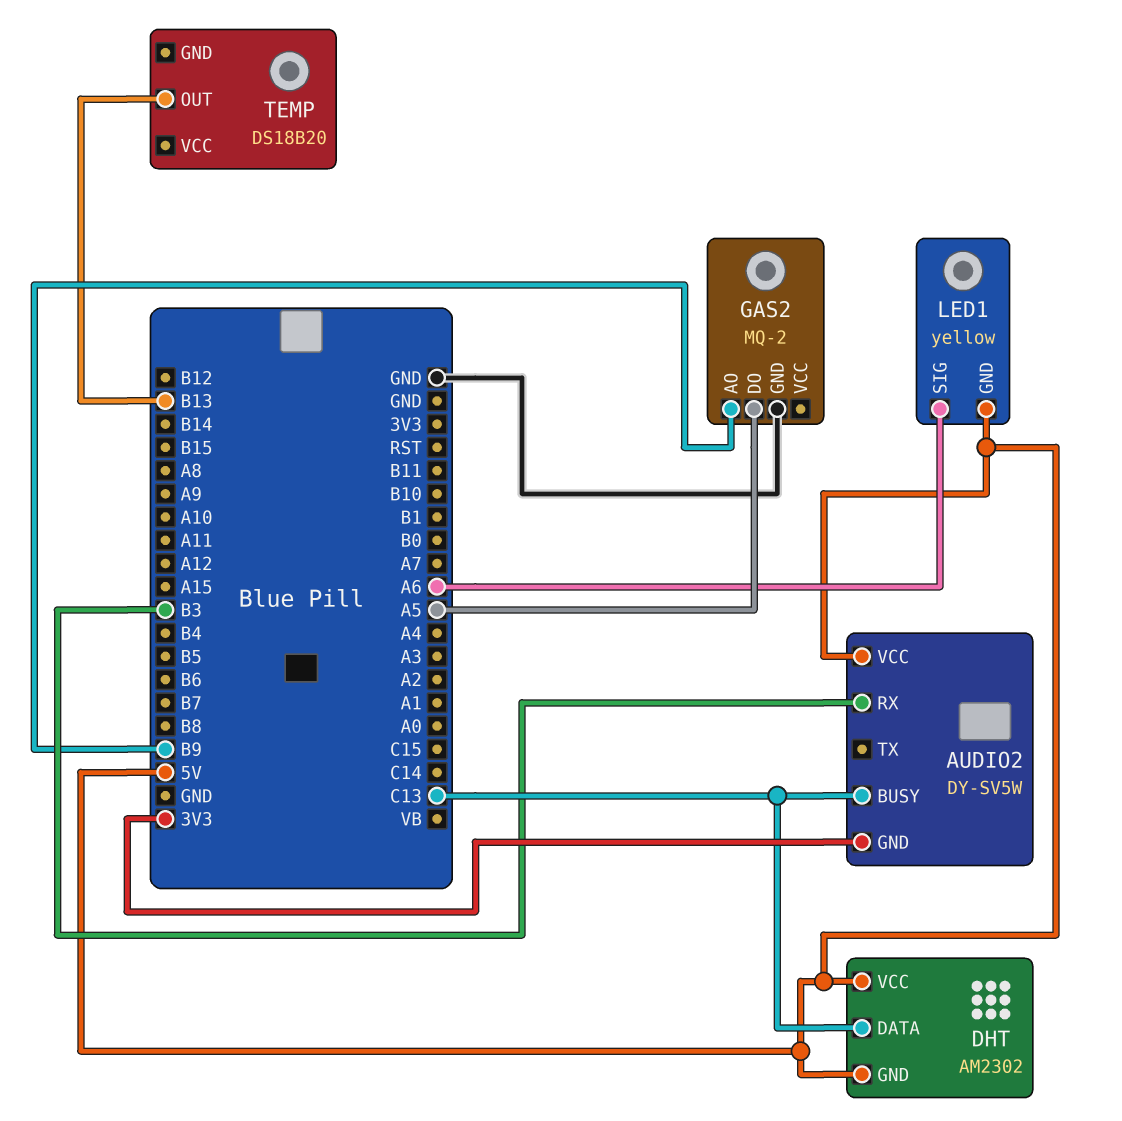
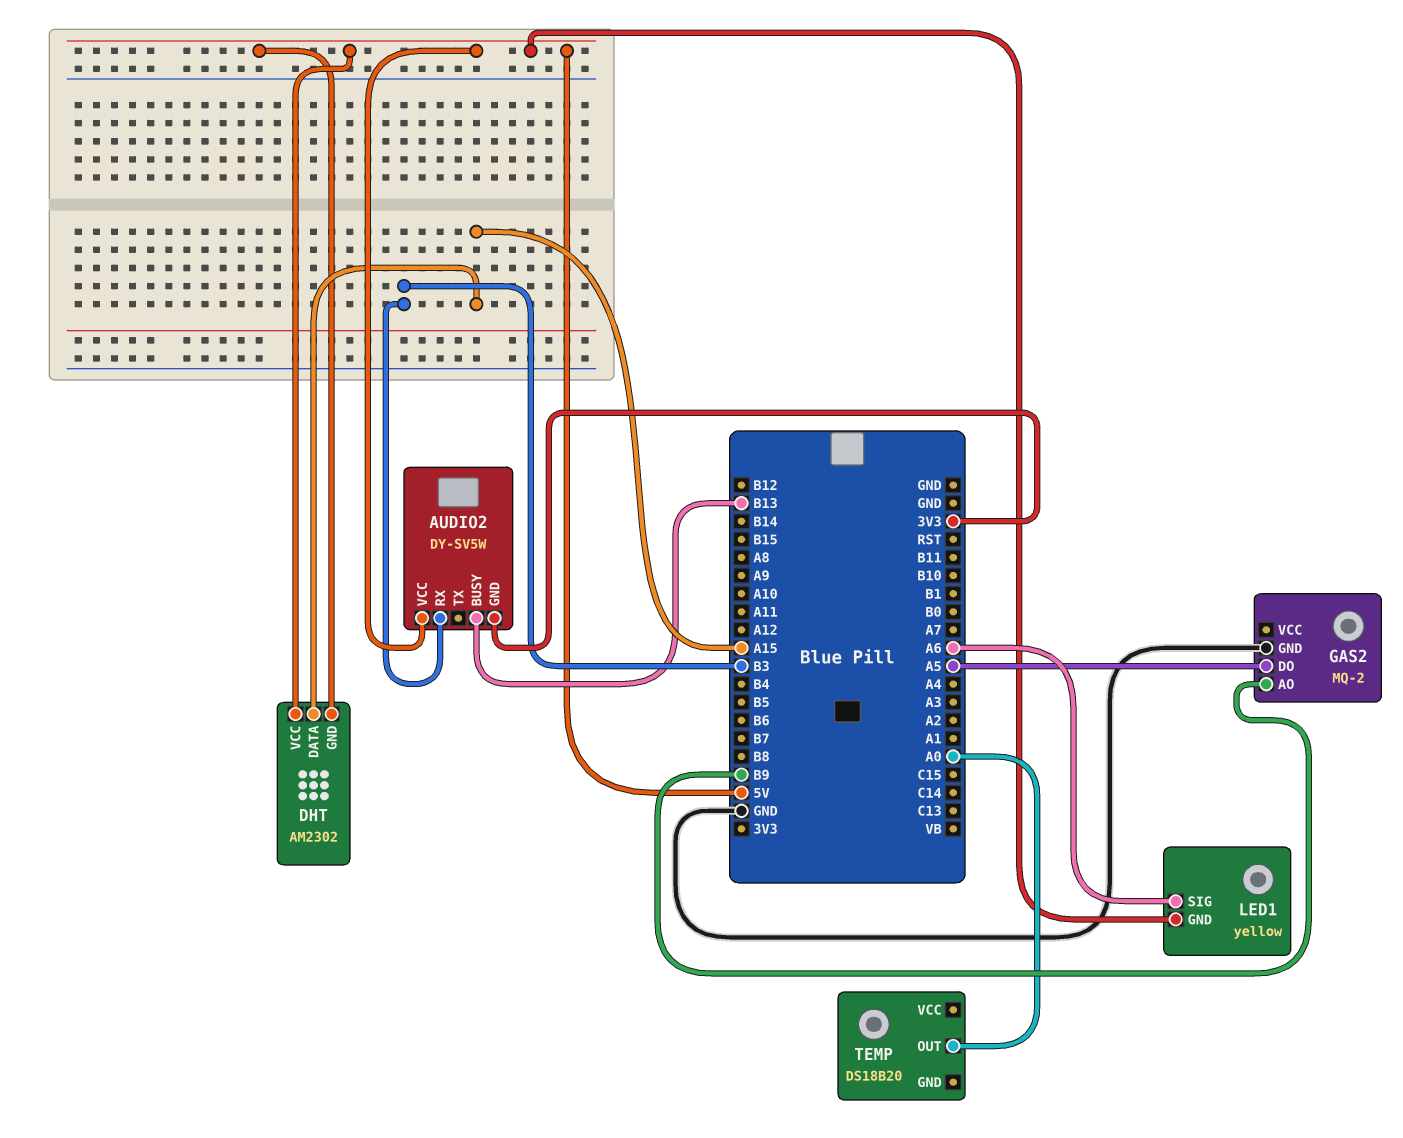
AUDIO2 pin BUSY: C13 -> B13
DHT pin DATA: C13 -> A15
TEMP pin OUT: B13 -> A0

